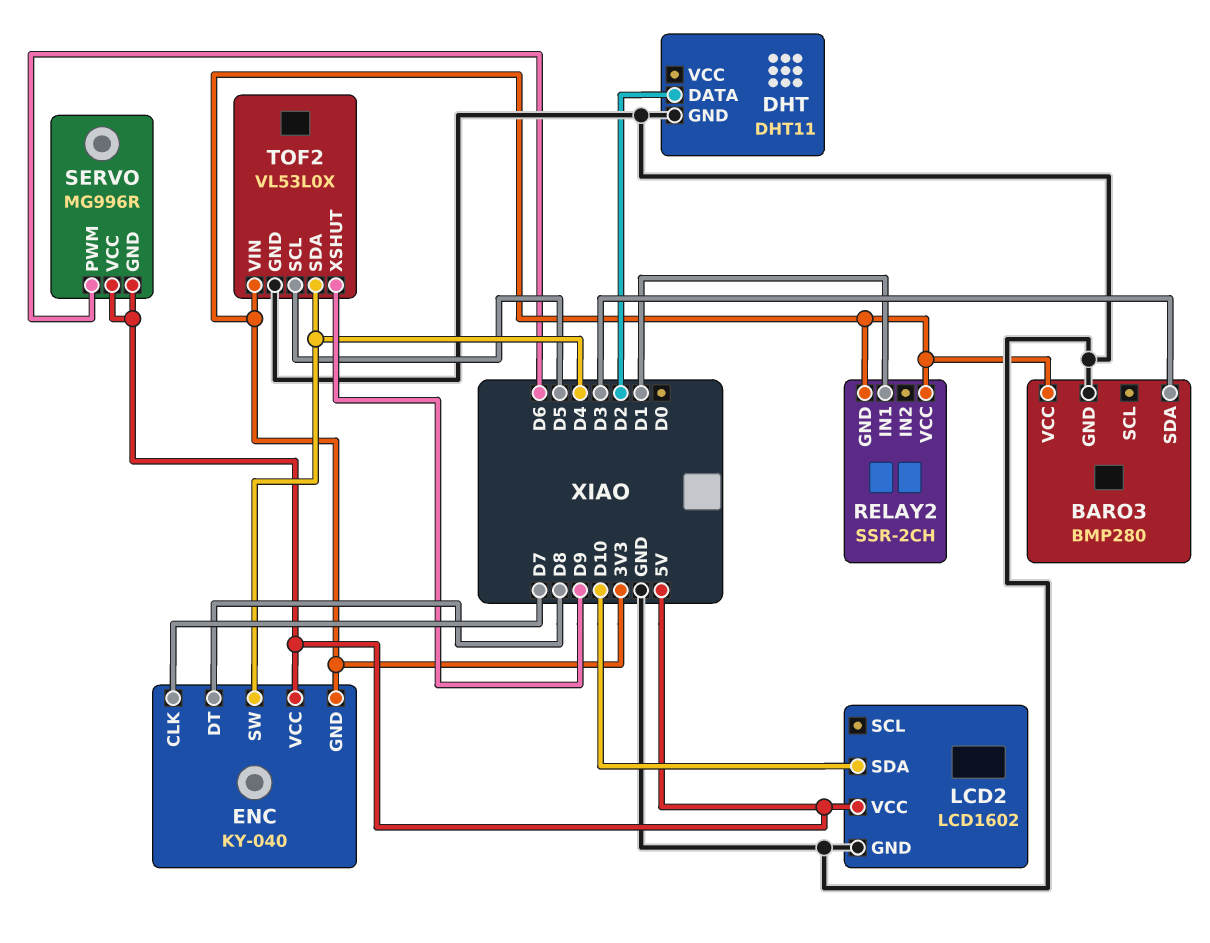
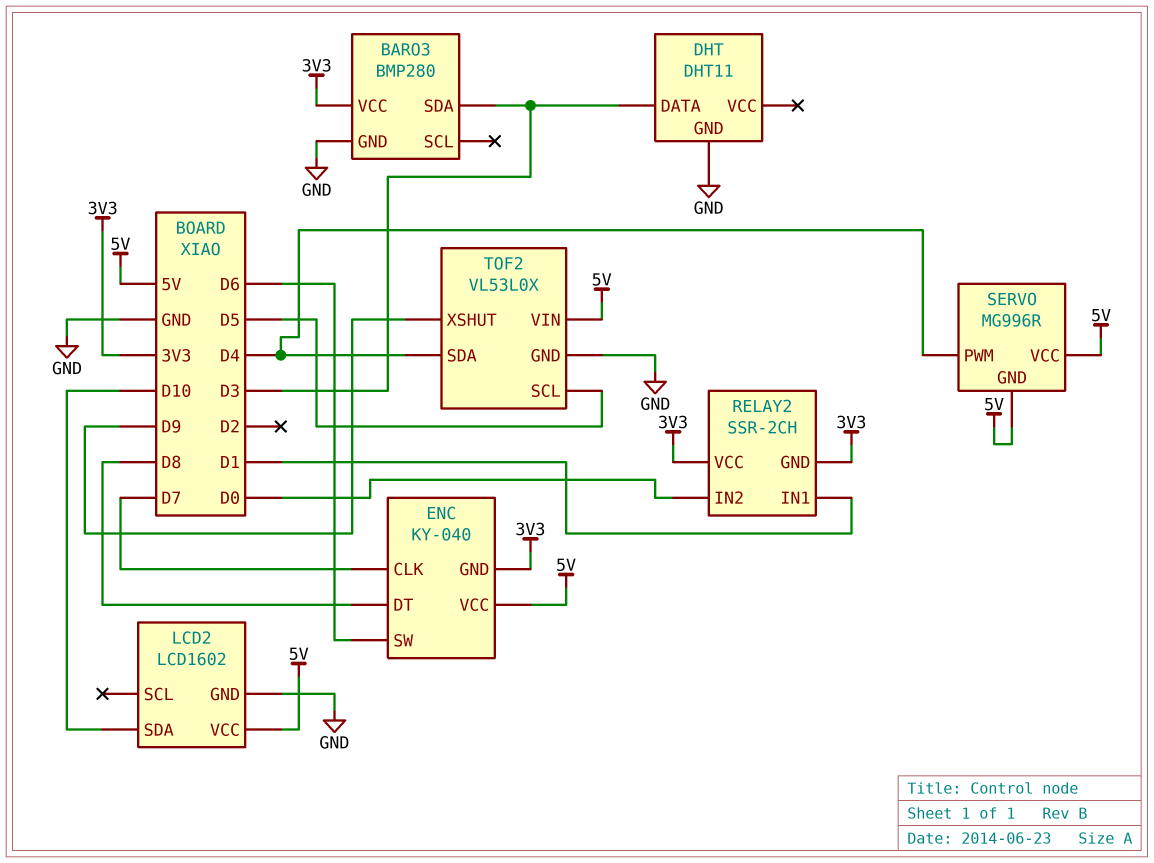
DHT pin DATA: D2 -> D3
ENC pin SW: D4 -> D6
RELAY2 pin IN2: none -> D0
SERVO pin PWM: D6 -> D4
TOF2 pin VIN: 3V3 -> 5V

